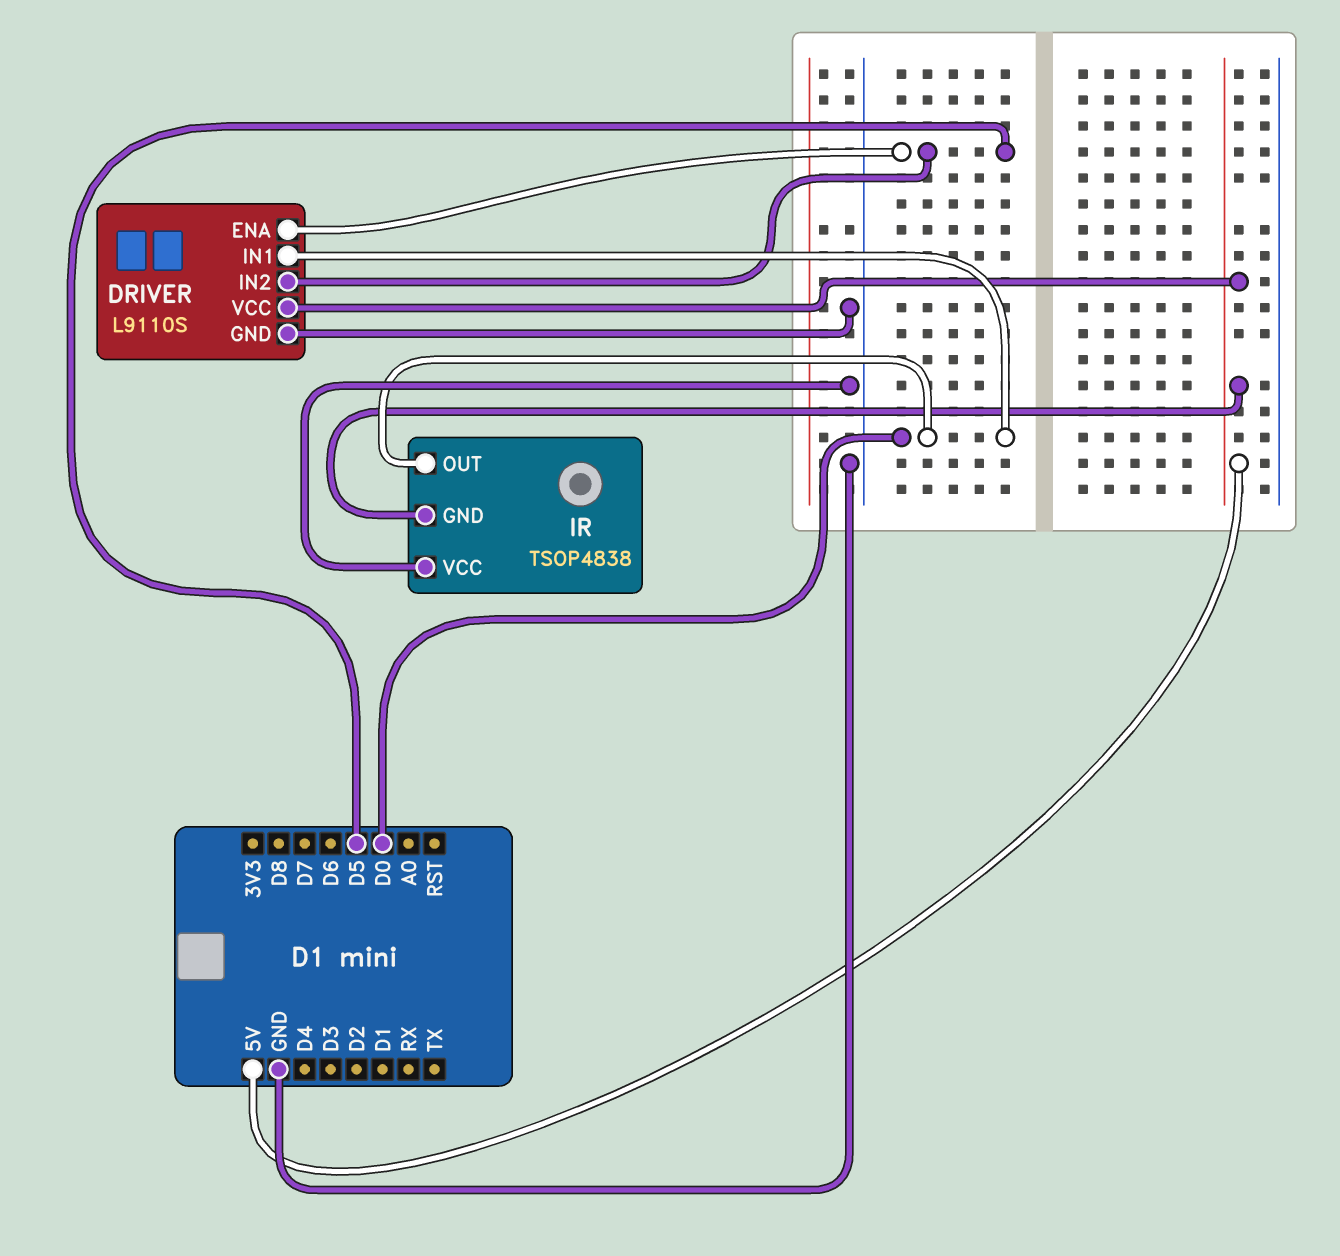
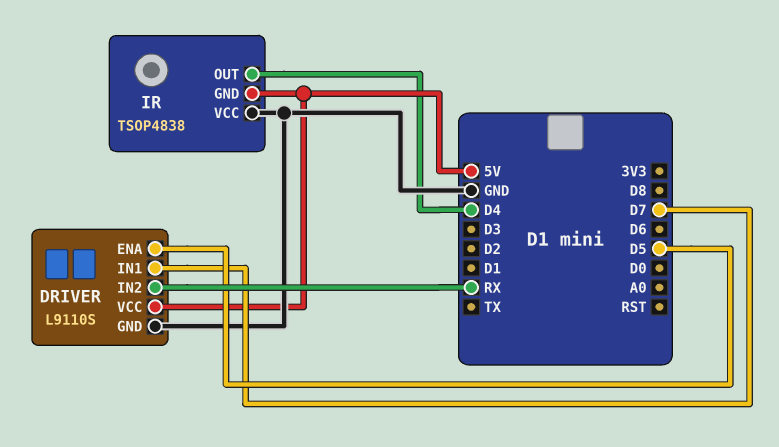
DRIVER pin IN1: D0 -> D7
DRIVER pin IN2: D5 -> RX
IR pin OUT: D0 -> D4

